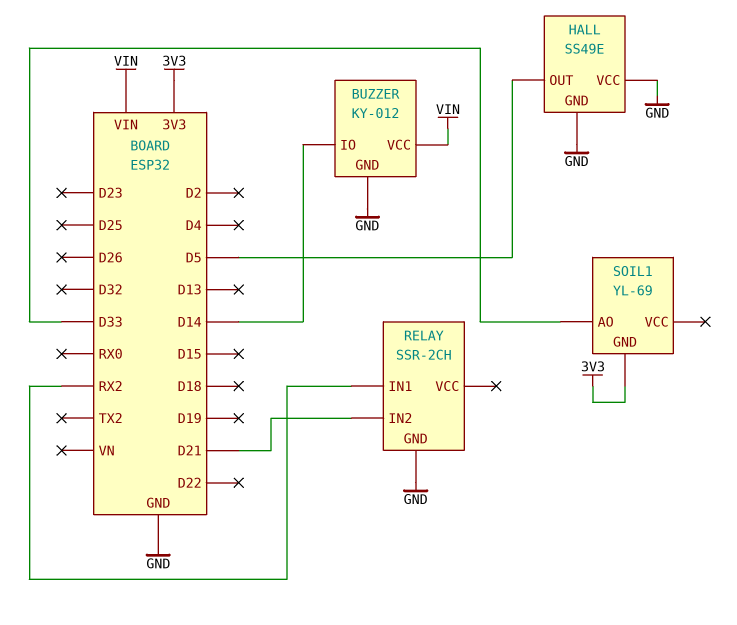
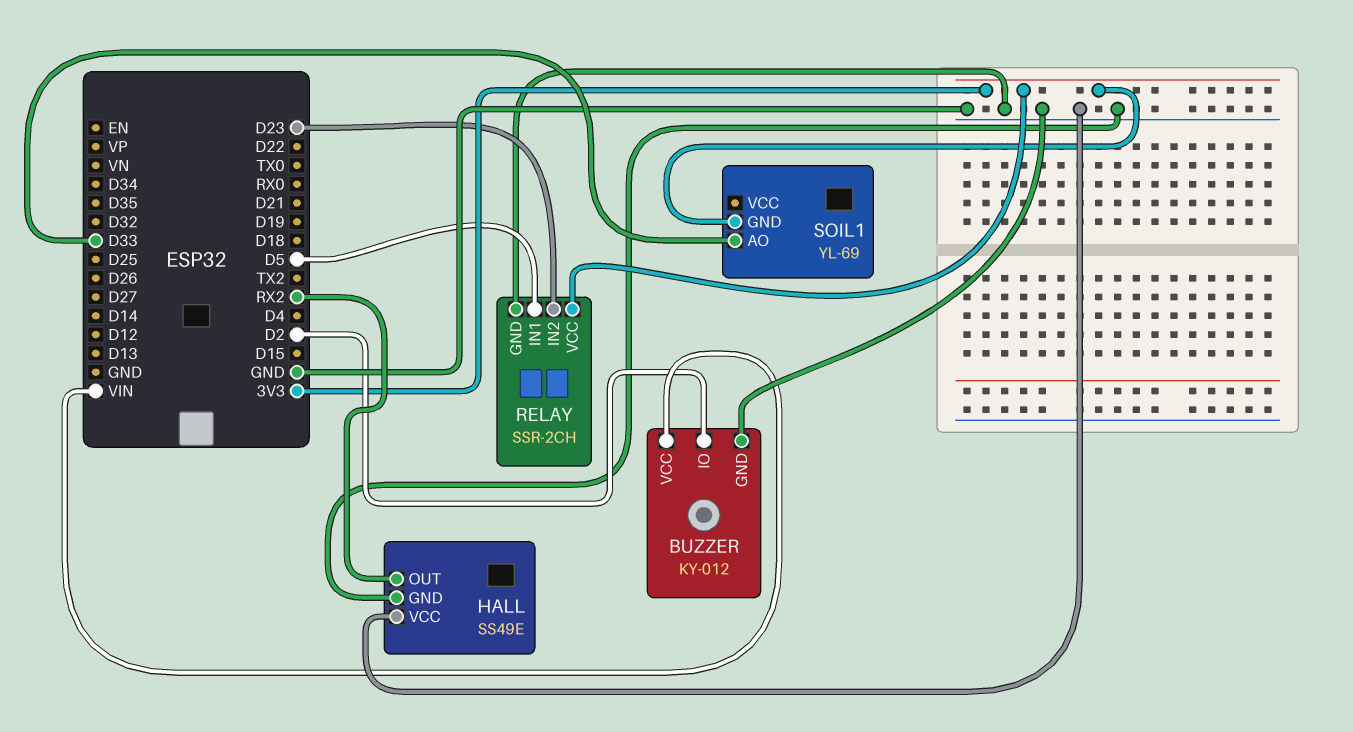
BUZZER pin IO: D14 -> D2
HALL pin OUT: D5 -> RX2
RELAY pin IN1: RX2 -> D5
RELAY pin IN2: D21 -> D23
RELAY pin VCC: none -> 3V3

